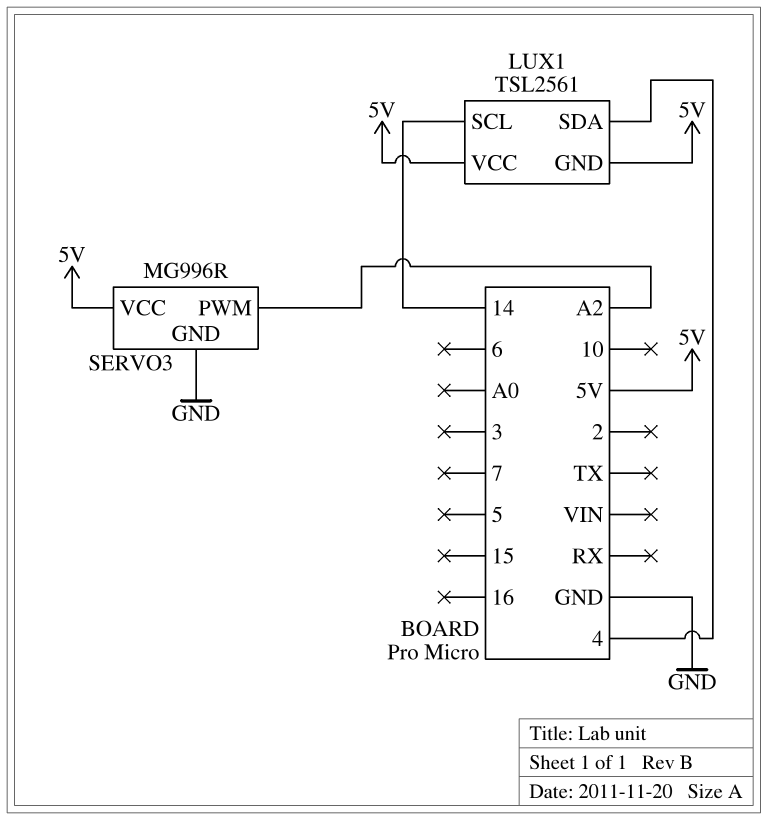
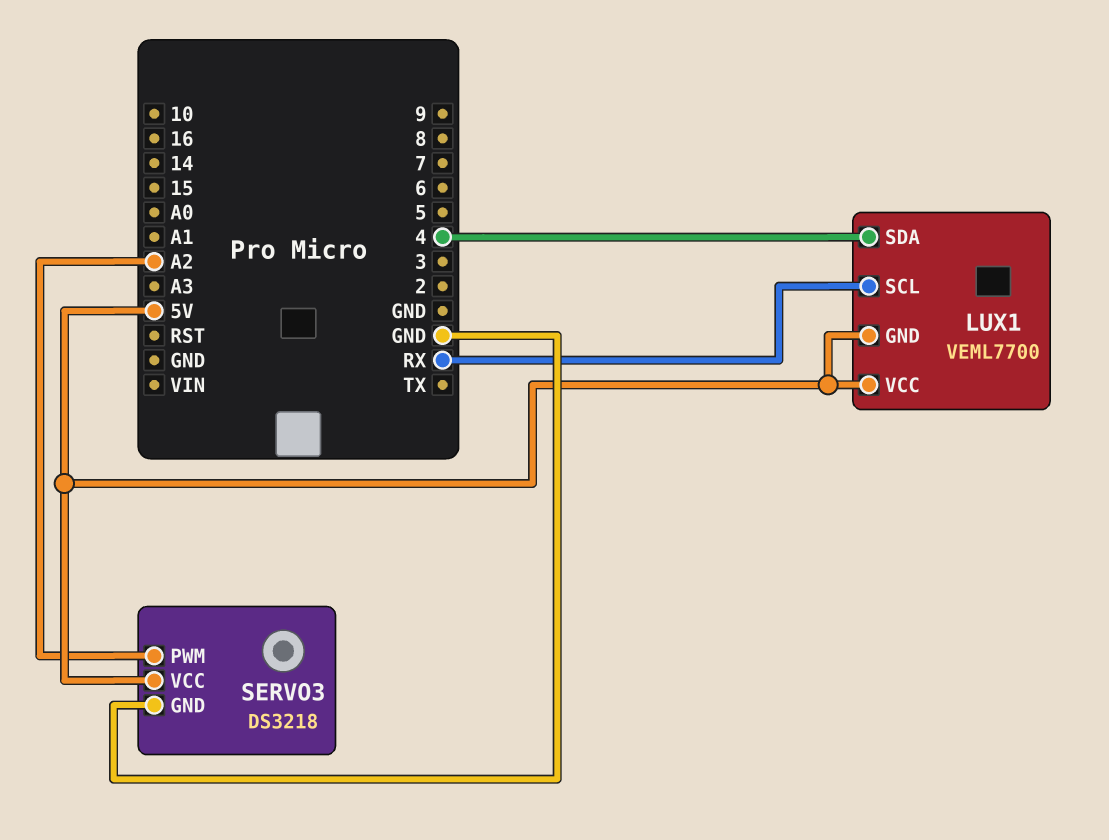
LUX1: TSL2561 -> VEML7700
LUX1 pin SCL: 14 -> RX
SERVO3: MG996R -> DS3218

